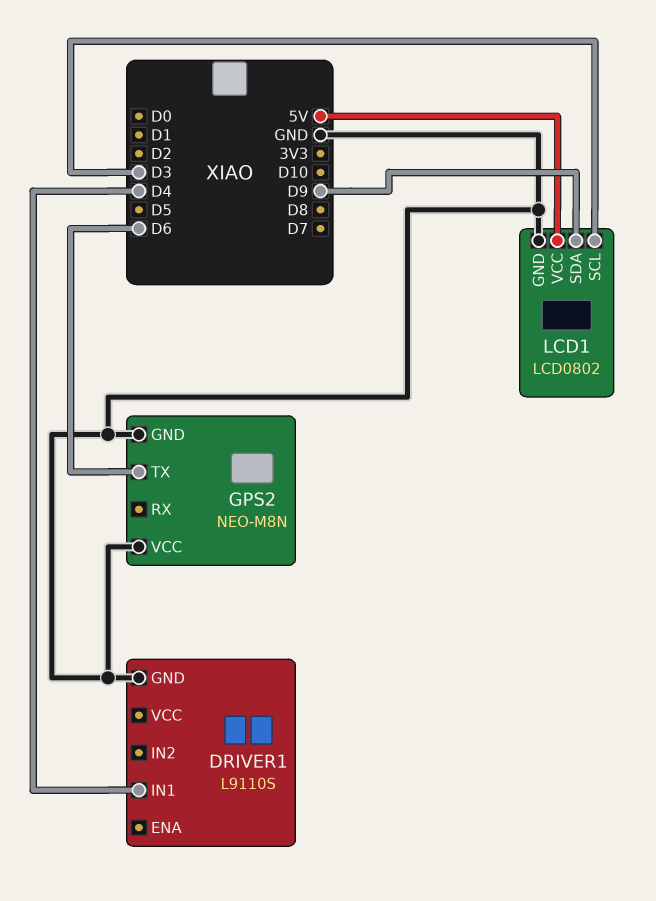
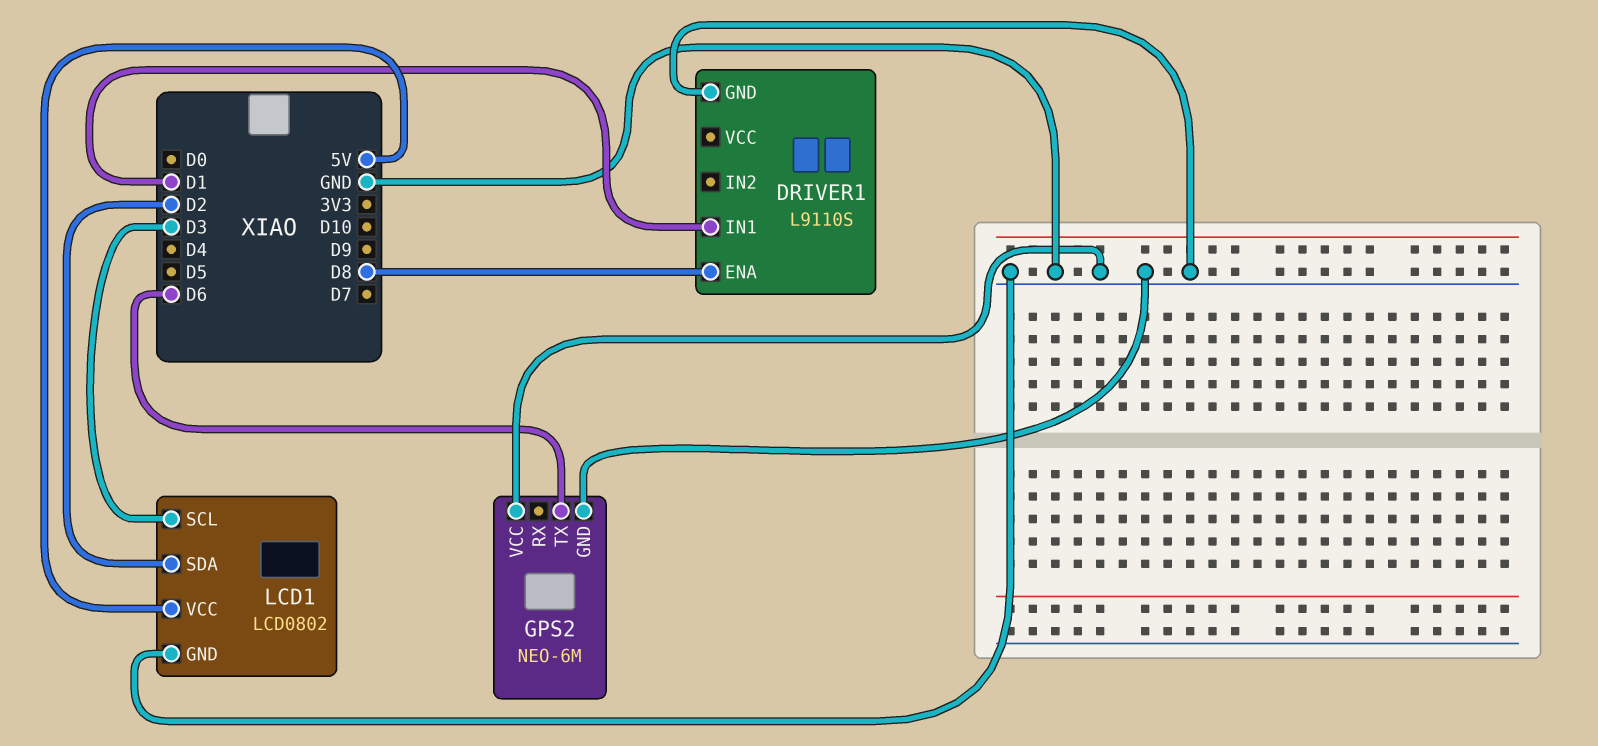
DRIVER1 pin ENA: none -> D8
DRIVER1 pin IN1: D4 -> D1
GPS2: NEO-M8N -> NEO-6M
LCD1 pin SDA: D9 -> D2

